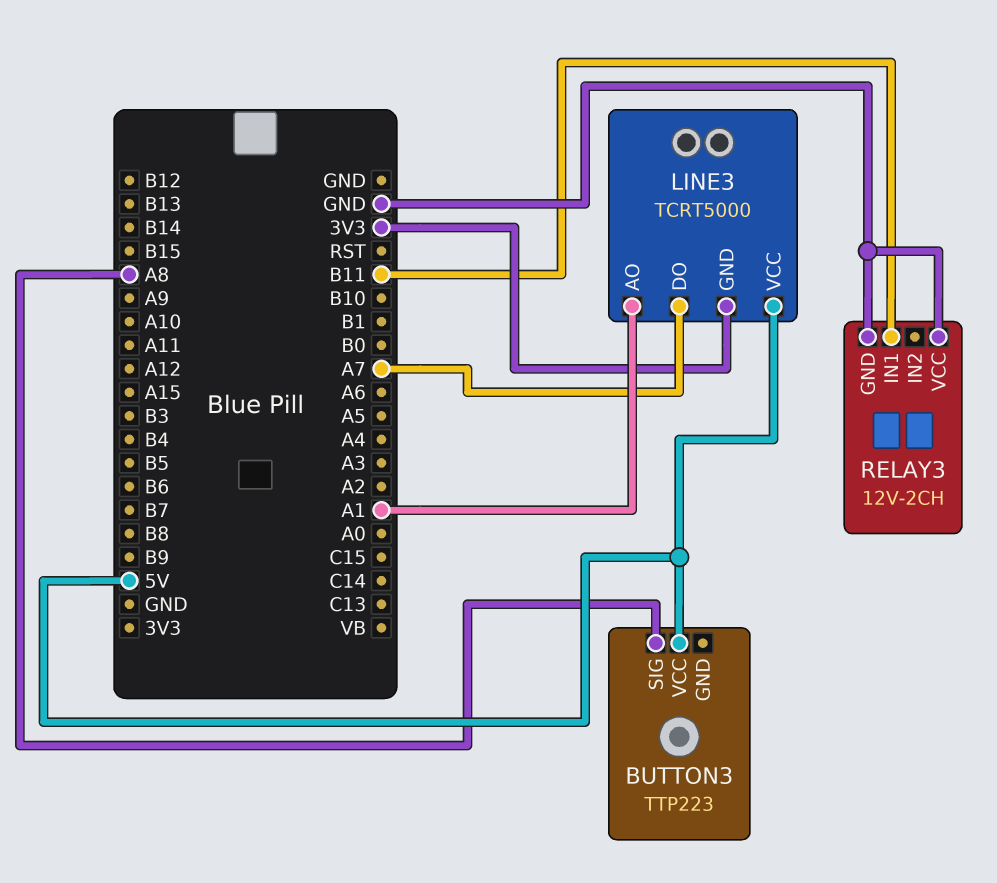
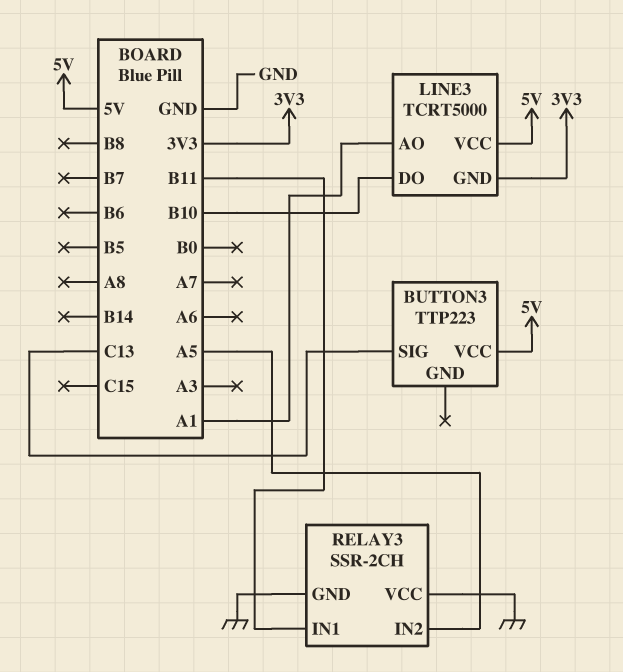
BUTTON3 pin SIG: A8 -> C13
LINE3 pin DO: A7 -> B10
RELAY3: 12V-2CH -> SSR-2CH
RELAY3 pin IN2: none -> A5

